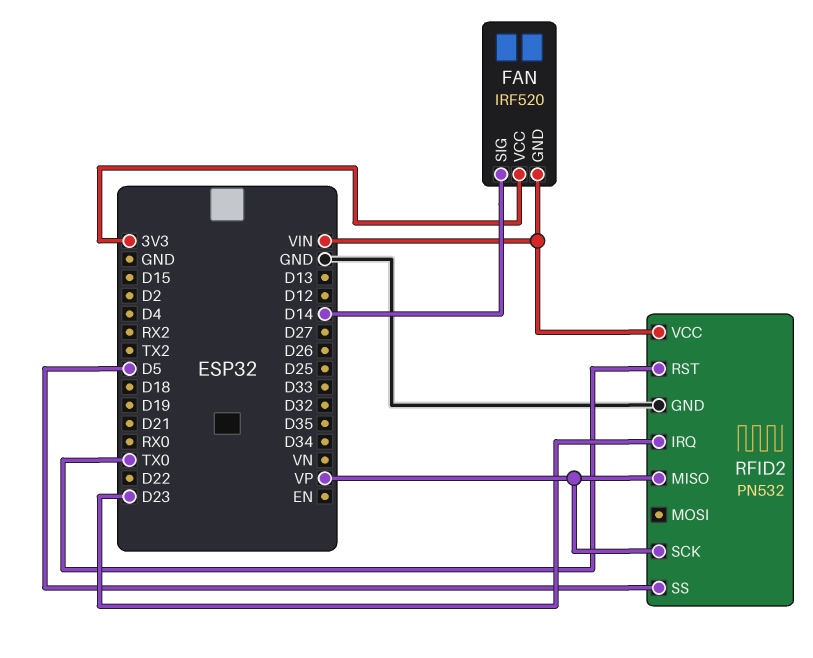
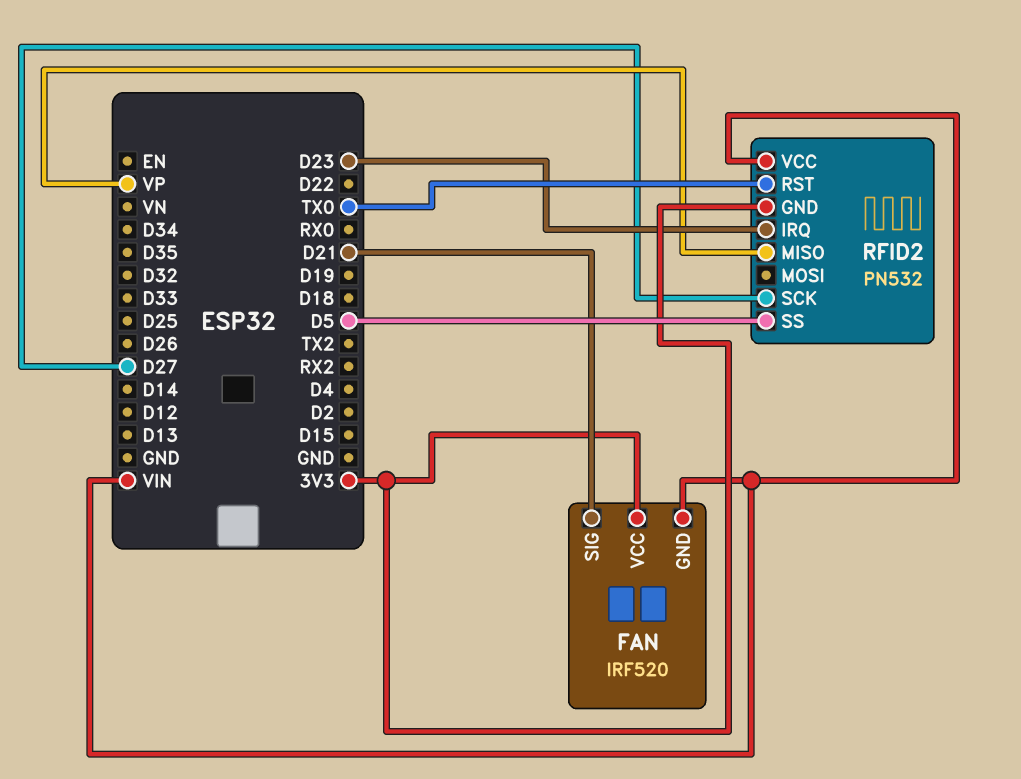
FAN pin SIG: D14 -> D21
RFID2 pin GND: GND -> 3V3
RFID2 pin SCK: VP -> D27

